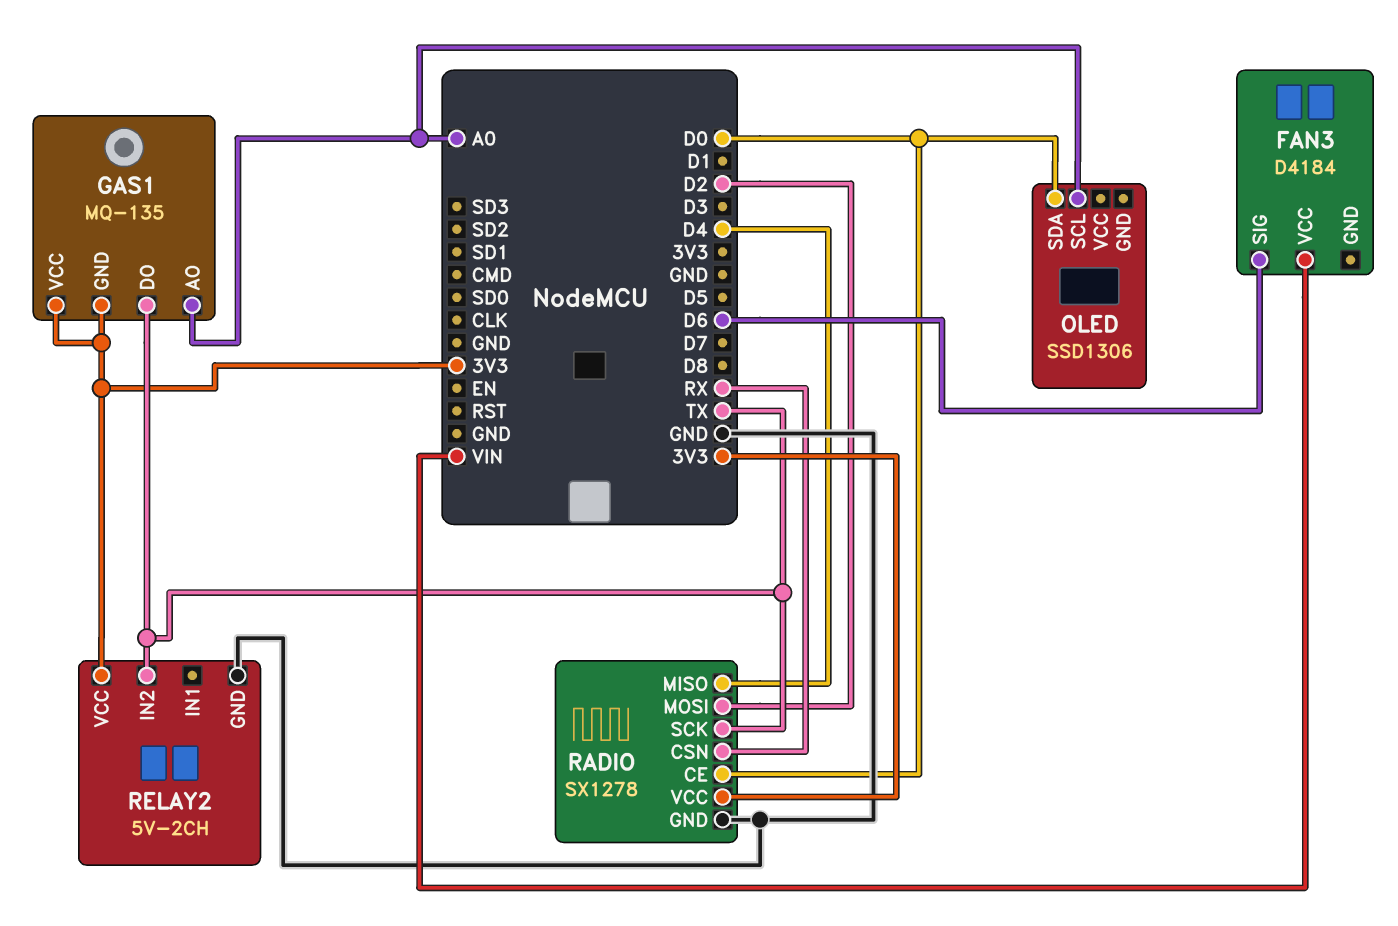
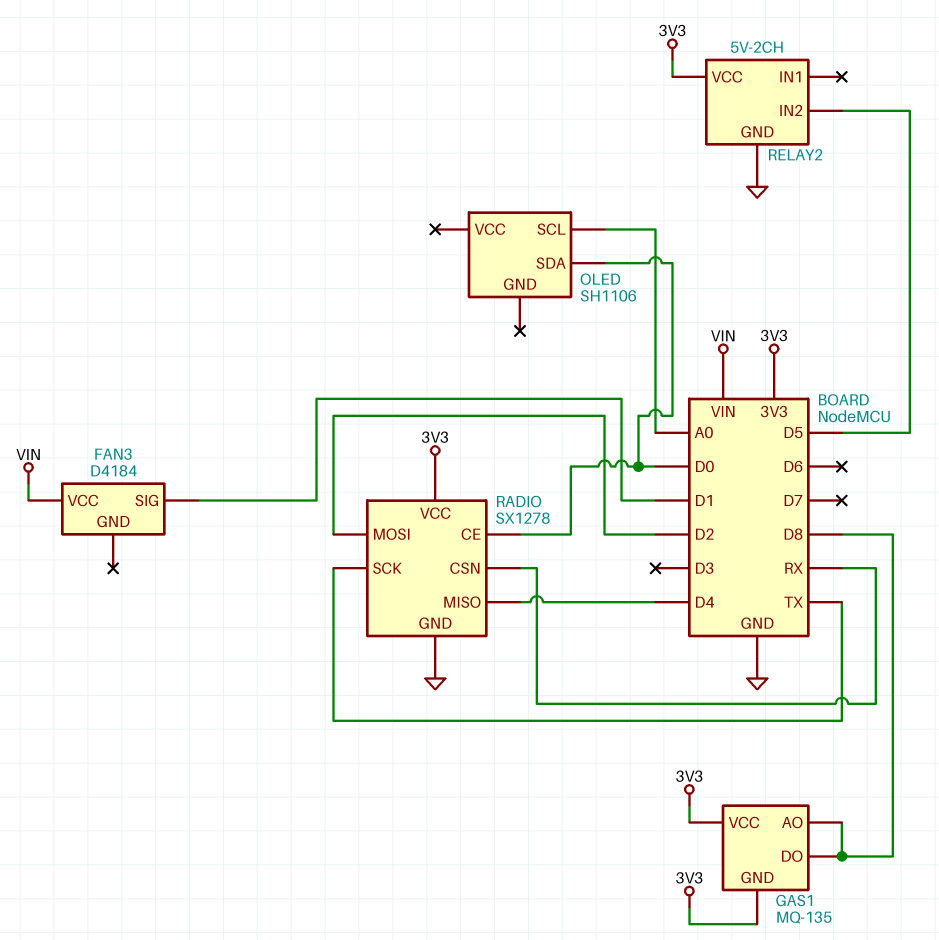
FAN3 pin SIG: D6 -> D1
GAS1 pin AO: A0 -> D8
GAS1 pin DO: TX -> D8
OLED: SSD1306 -> SH1106
RELAY2 pin IN2: TX -> D5

